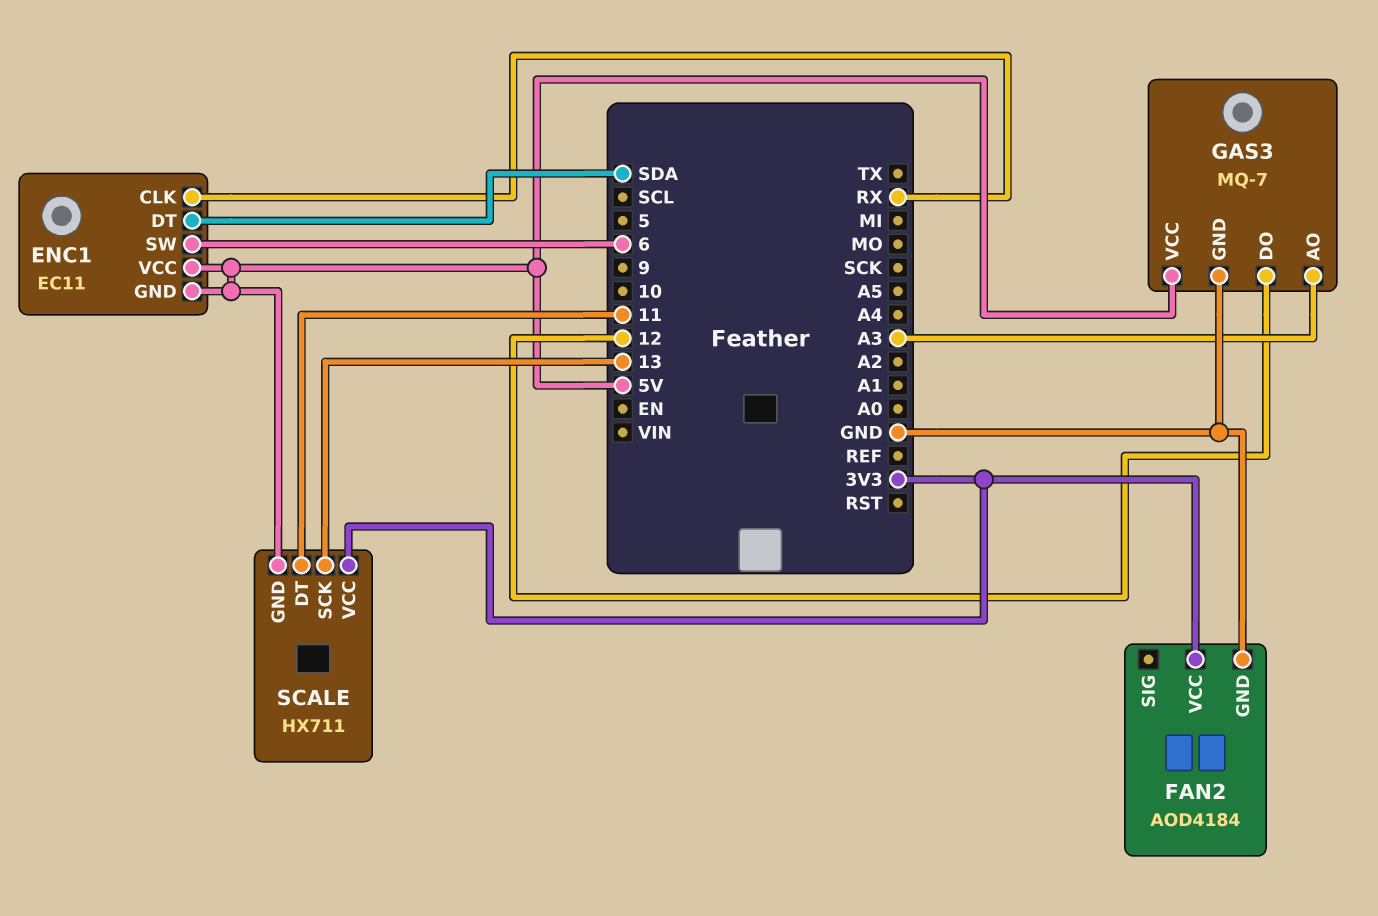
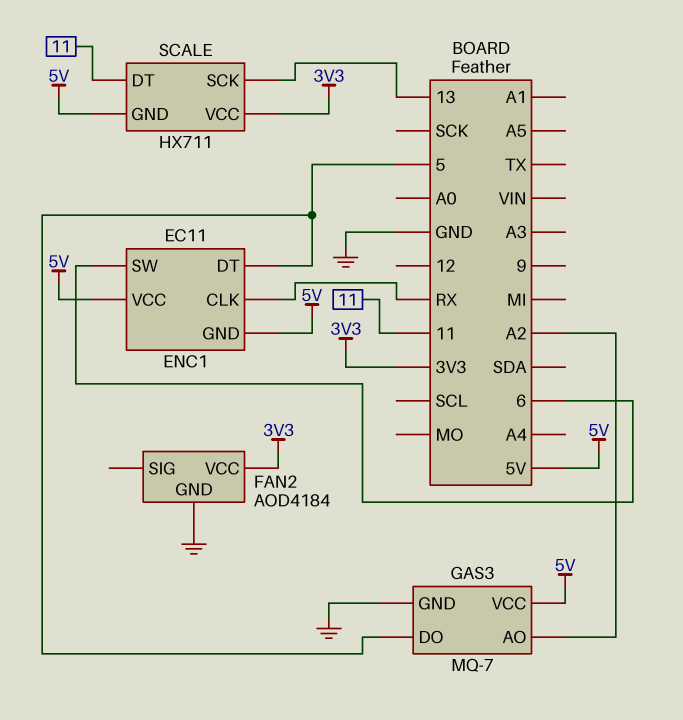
ENC1 pin DT: SDA -> 5
GAS3 pin AO: A3 -> A2
GAS3 pin DO: 12 -> 5

